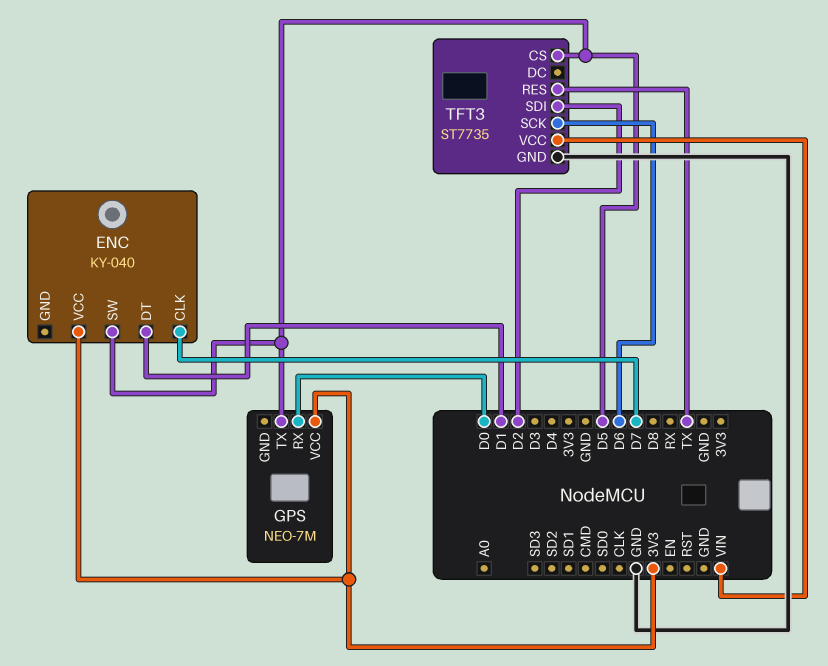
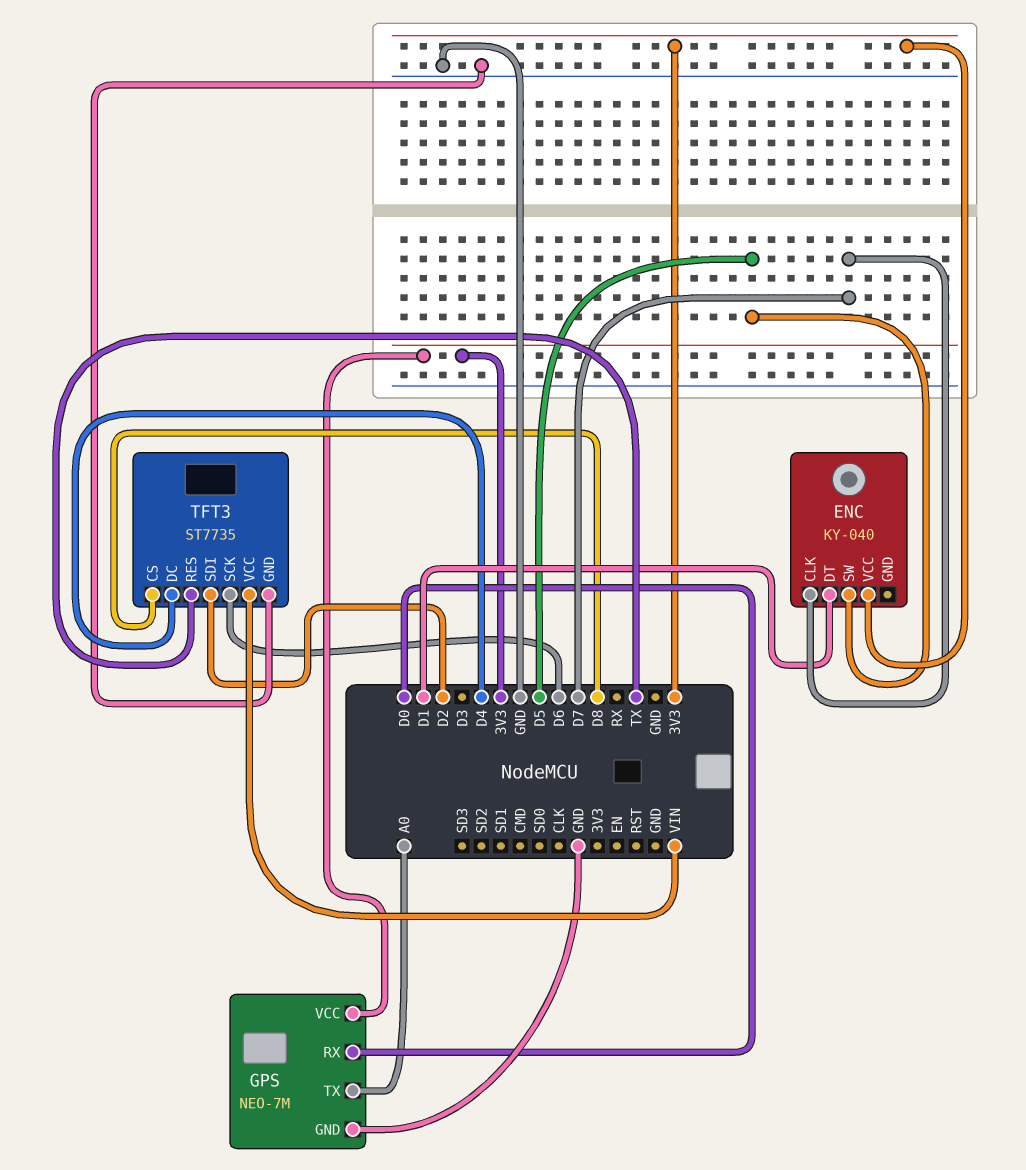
GPS pin GND: none -> GND
GPS pin TX: D5 -> A0
TFT3 pin CS: D5 -> D8
TFT3 pin DC: none -> D4

